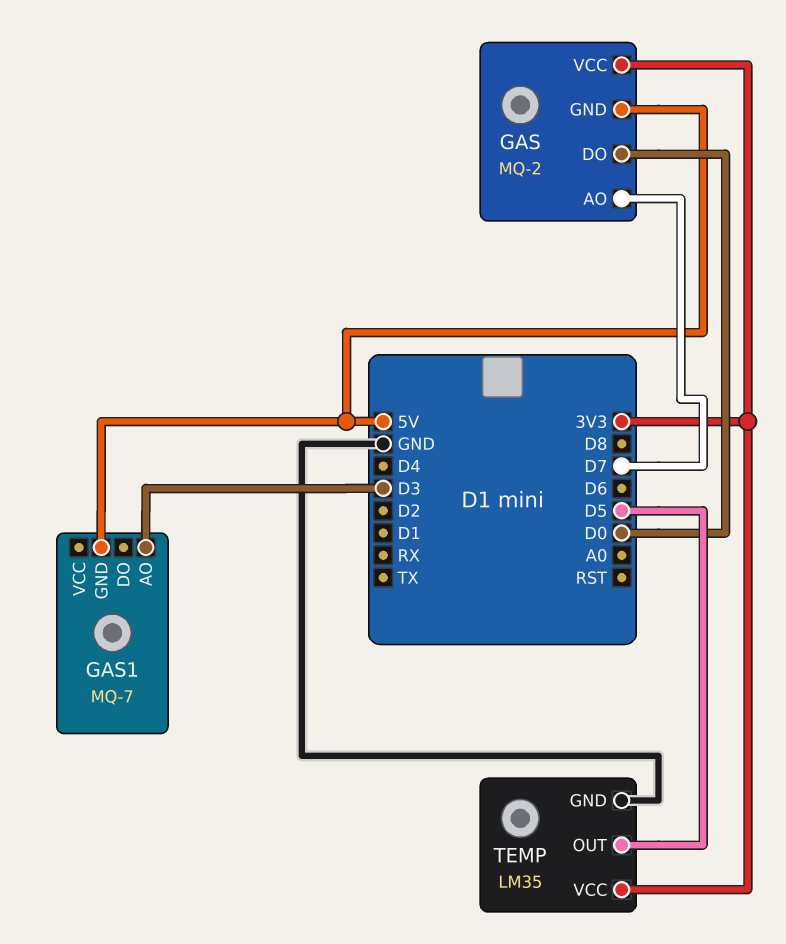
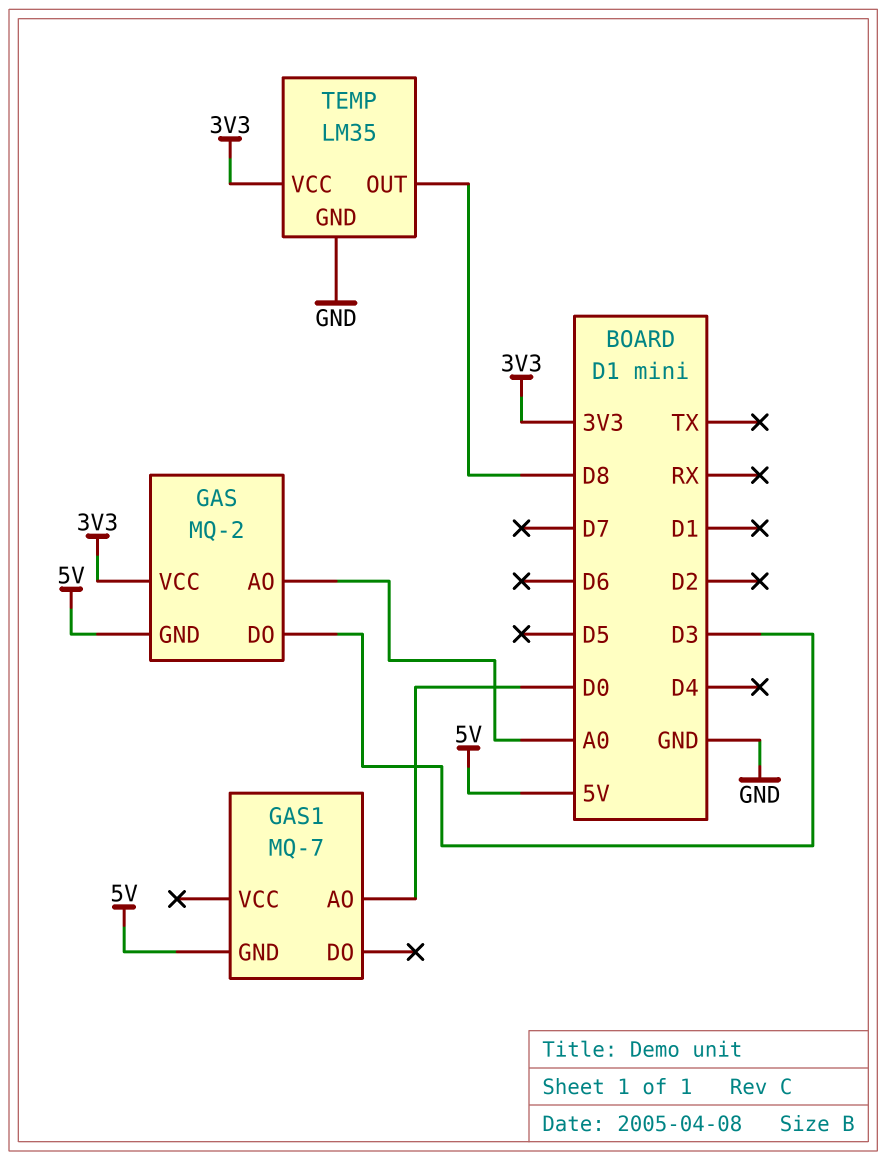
GAS pin AO: D7 -> A0
GAS pin DO: D0 -> D3
GAS1 pin AO: D3 -> D0
TEMP pin OUT: D5 -> D8

